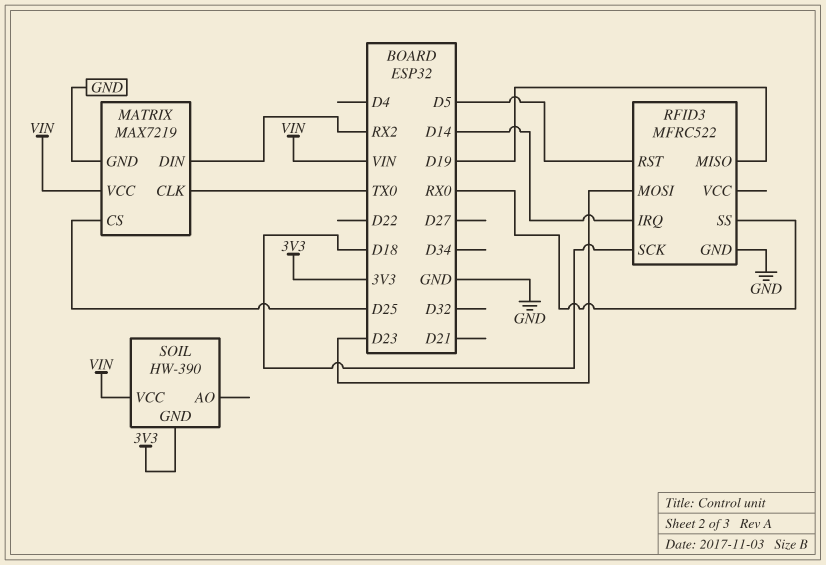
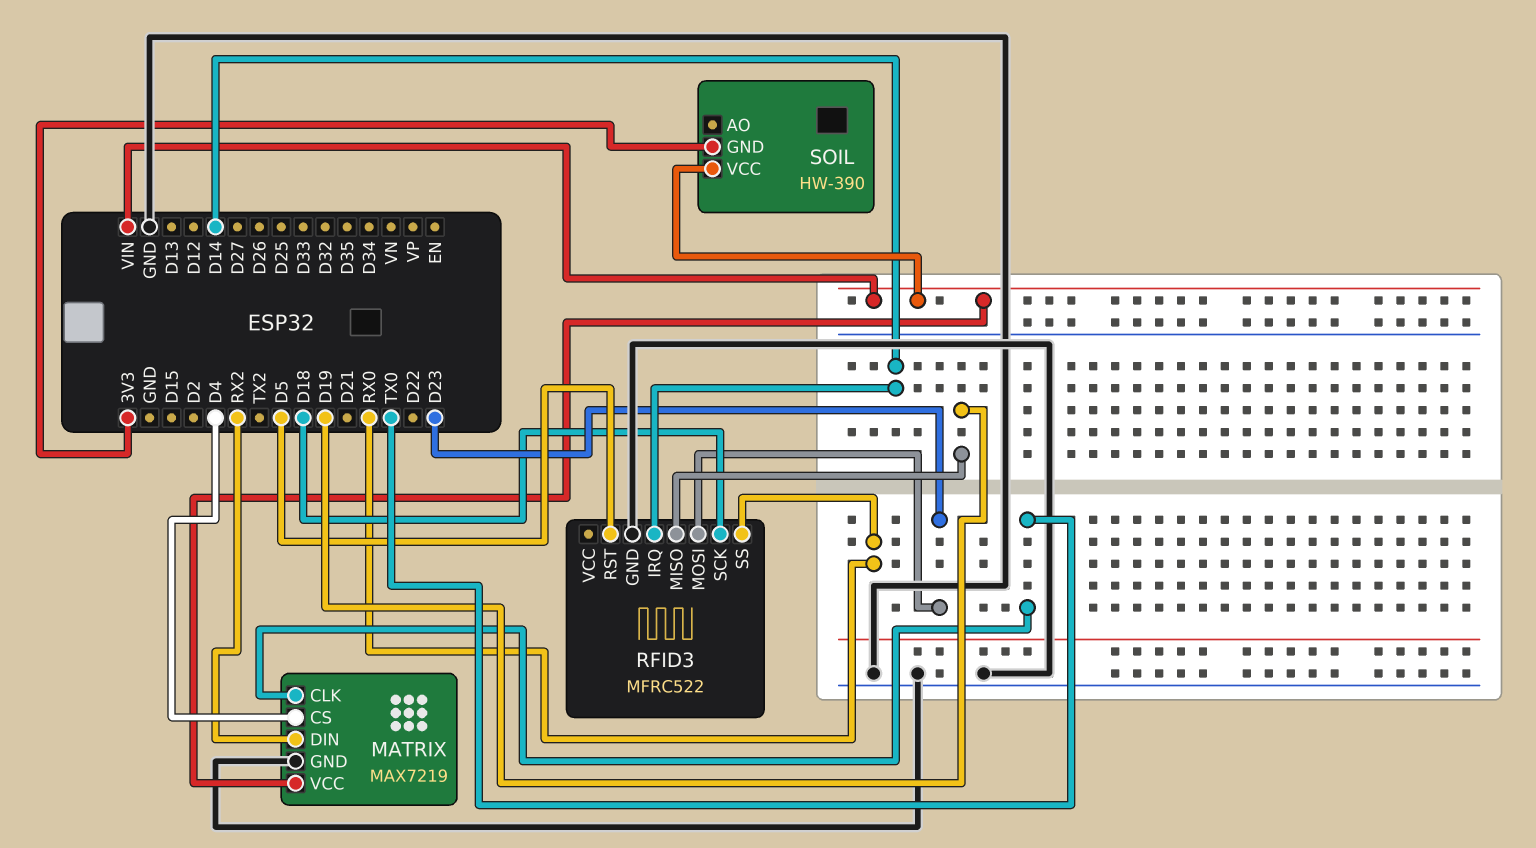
MATRIX pin CS: D25 -> D4

